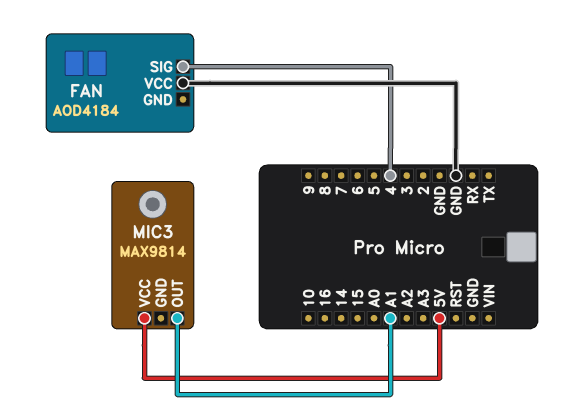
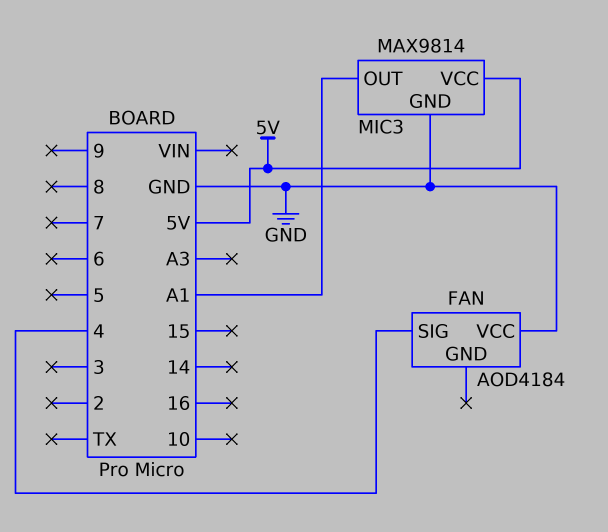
MIC3 pin GND: none -> GND

